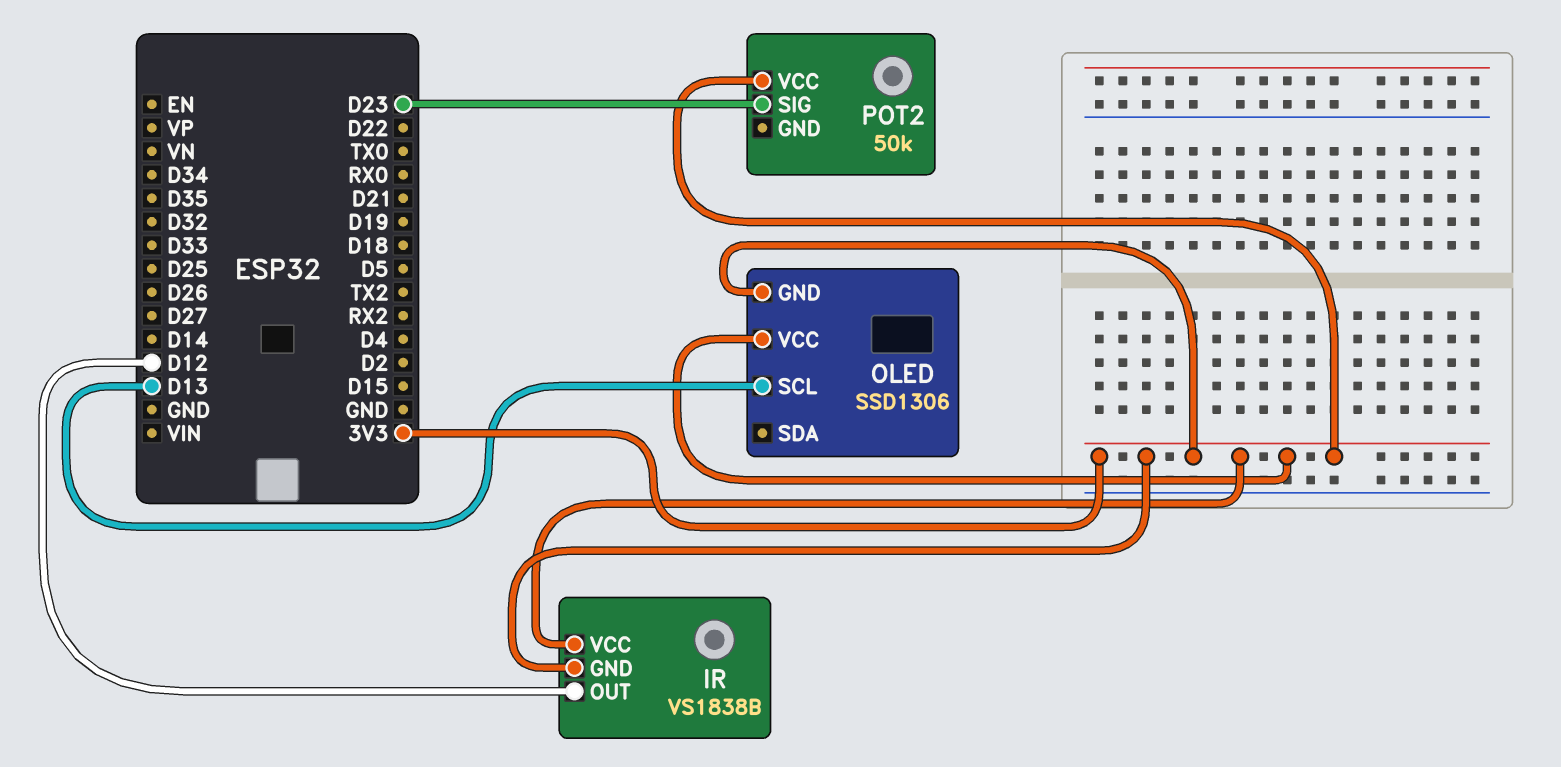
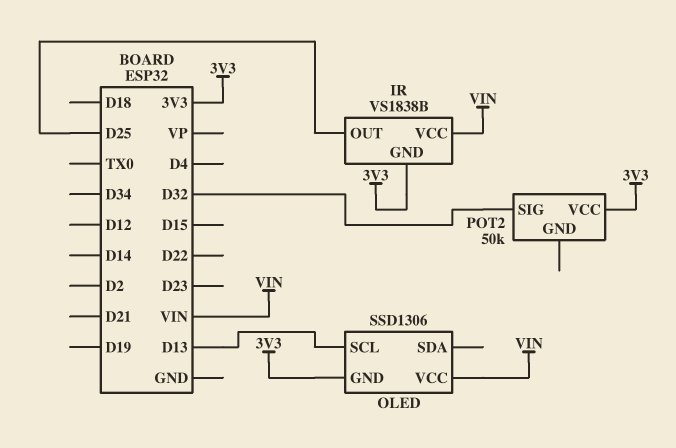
IR pin OUT: D12 -> D25
IR pin VCC: 3V3 -> VIN
OLED pin VCC: 3V3 -> VIN
POT2 pin SIG: D23 -> D32

